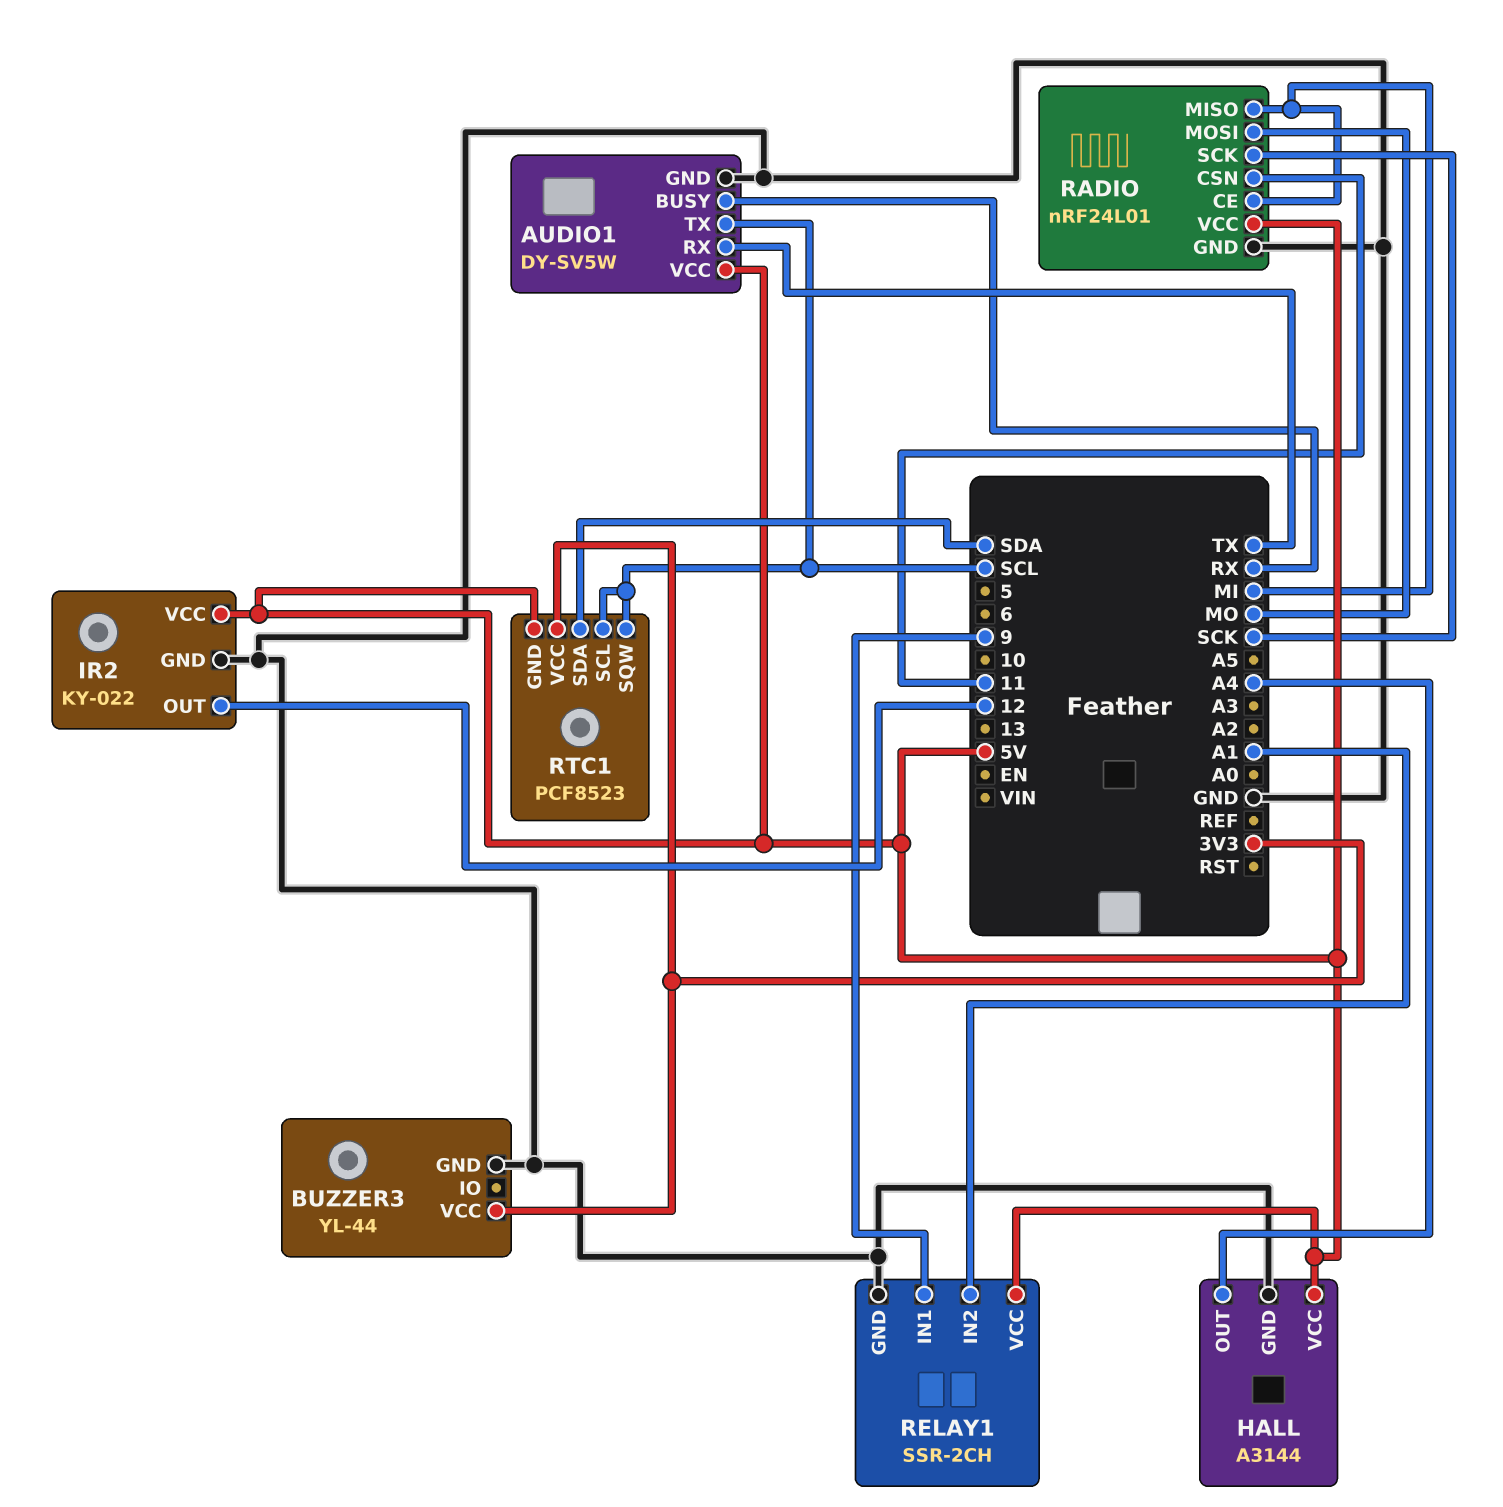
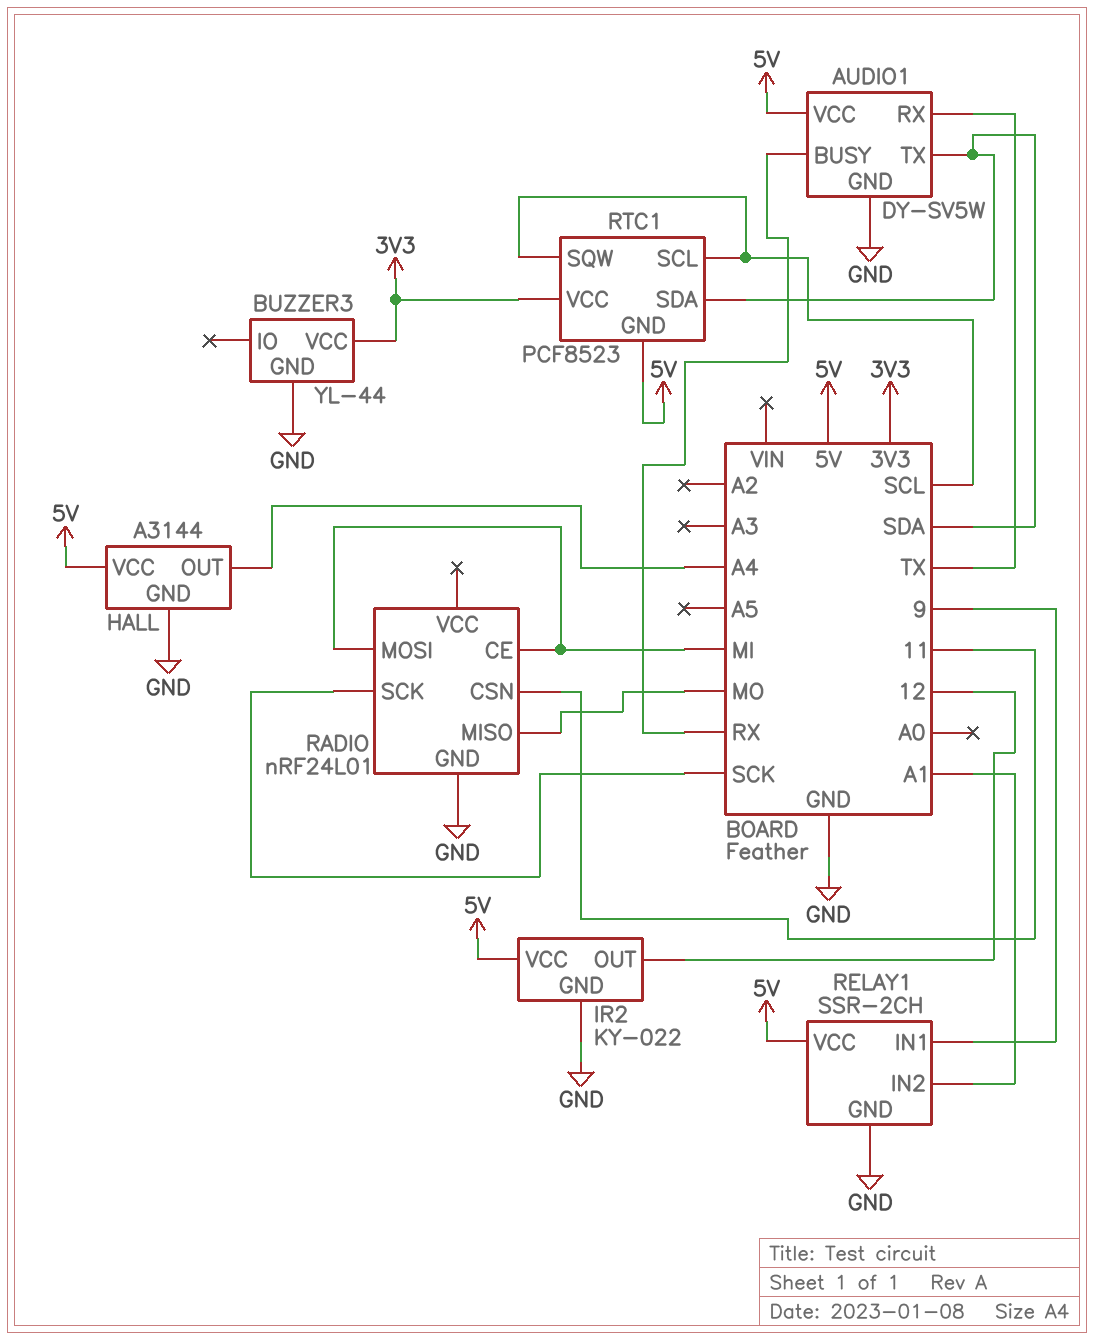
AUDIO1 pin TX: SCL -> SDA
RADIO pin MISO: MI -> MO
RADIO pin MOSI: MO -> MI
RADIO pin VCC: 5V -> none

